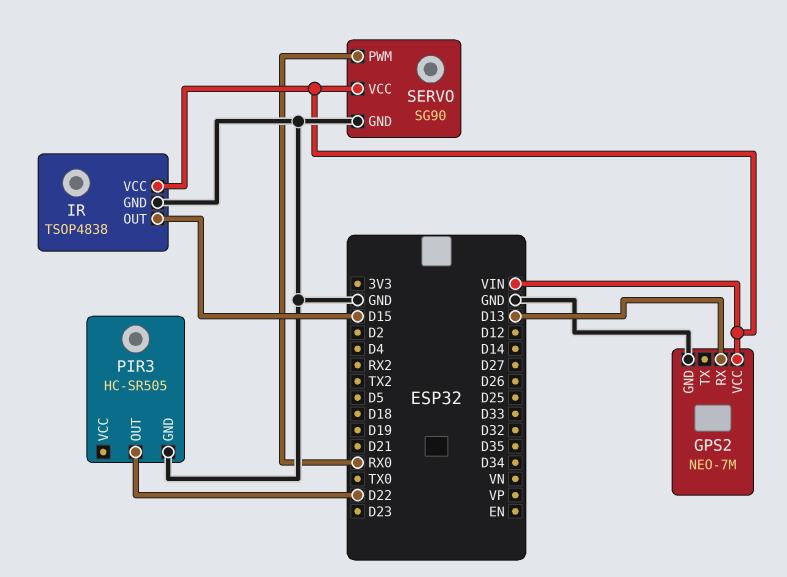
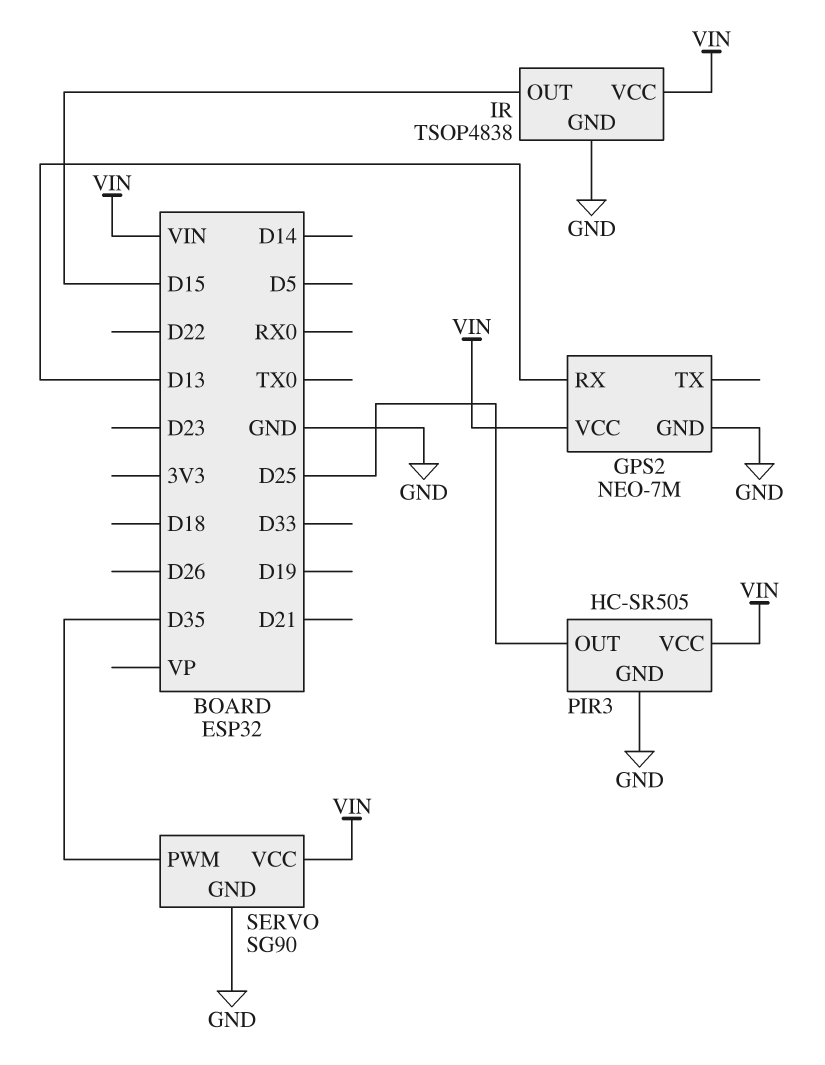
PIR3 pin OUT: D22 -> D25
PIR3 pin VCC: none -> VIN
SERVO pin PWM: RX0 -> D35

